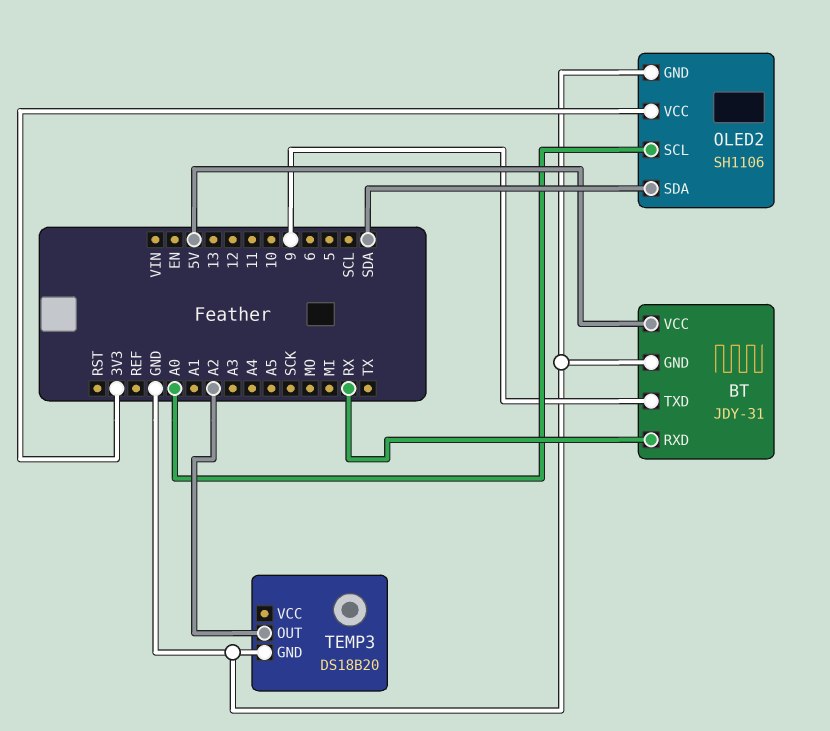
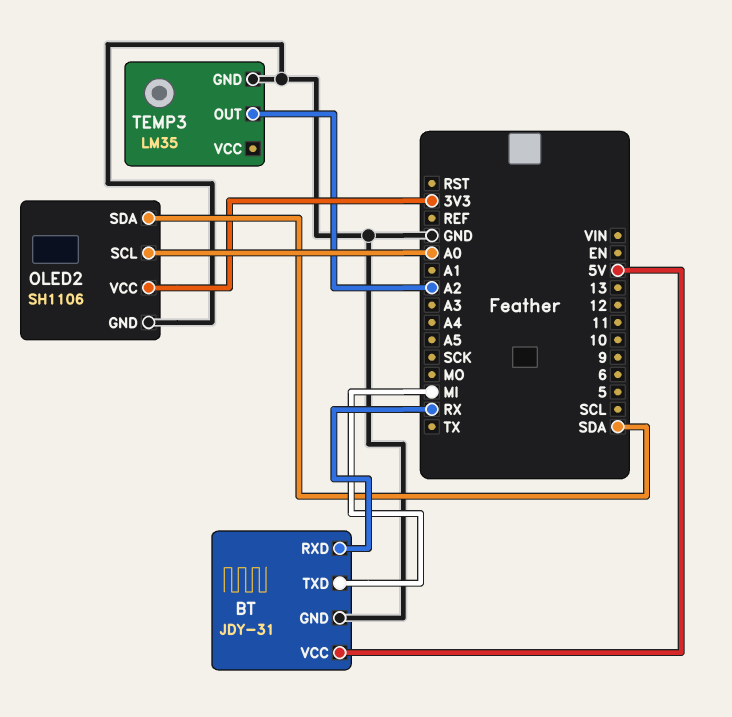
BT pin TXD: 9 -> MI
TEMP3: DS18B20 -> LM35

